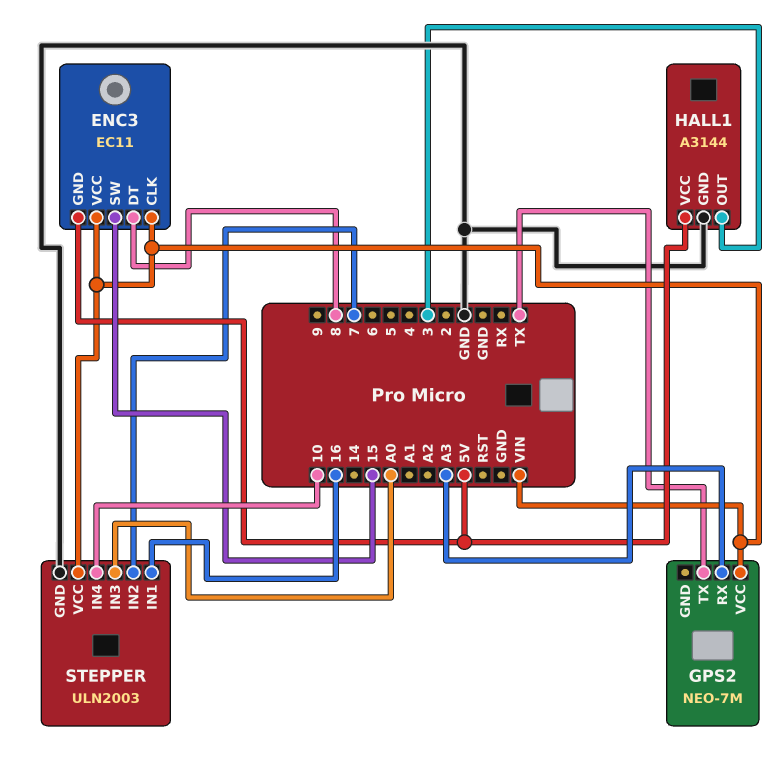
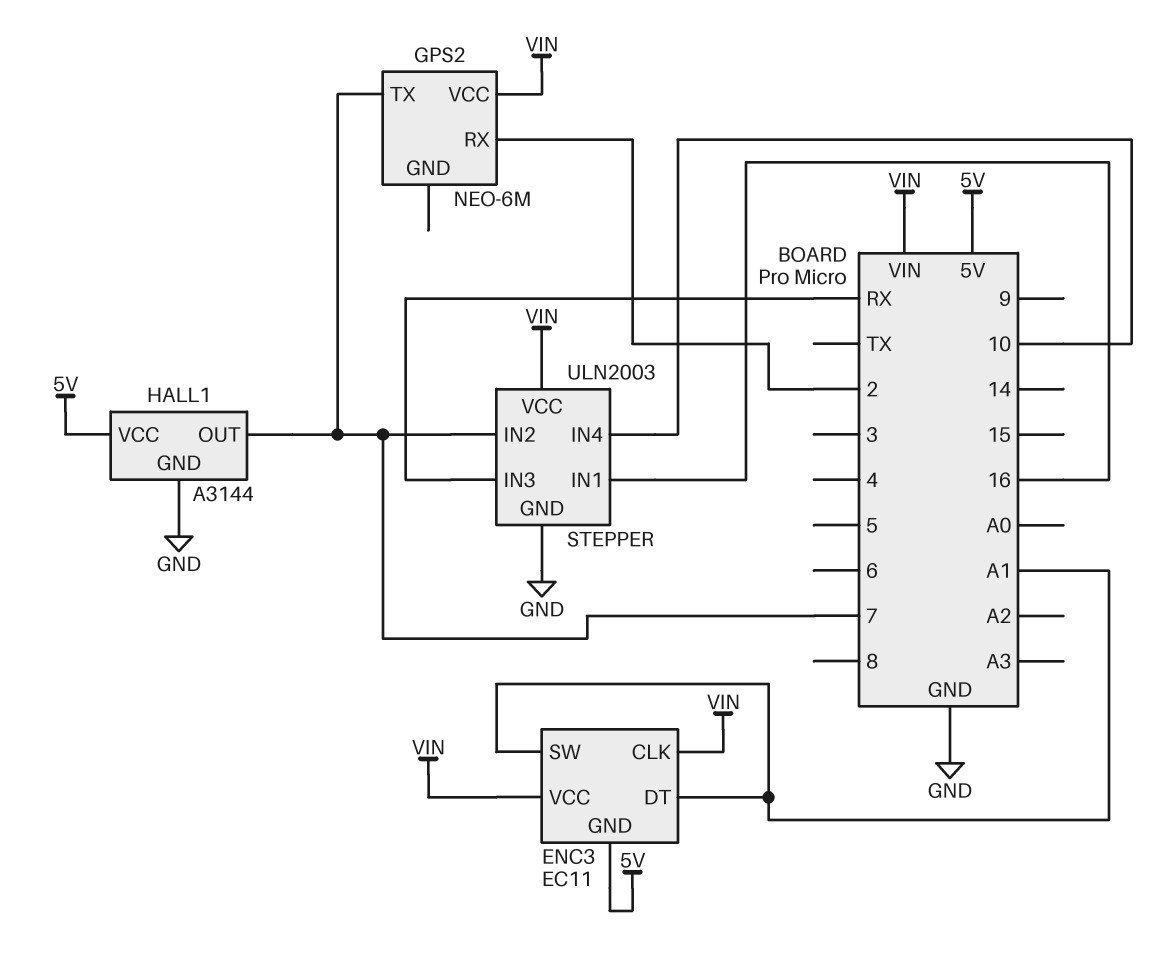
ENC3 pin DT: 8 -> A1
ENC3 pin SW: 15 -> A1
GPS2: NEO-7M -> NEO-6M
GPS2 pin RX: A3 -> 2
GPS2 pin TX: TX -> 7
HALL1 pin OUT: 3 -> 7
STEPPER pin IN3: A0 -> RX

